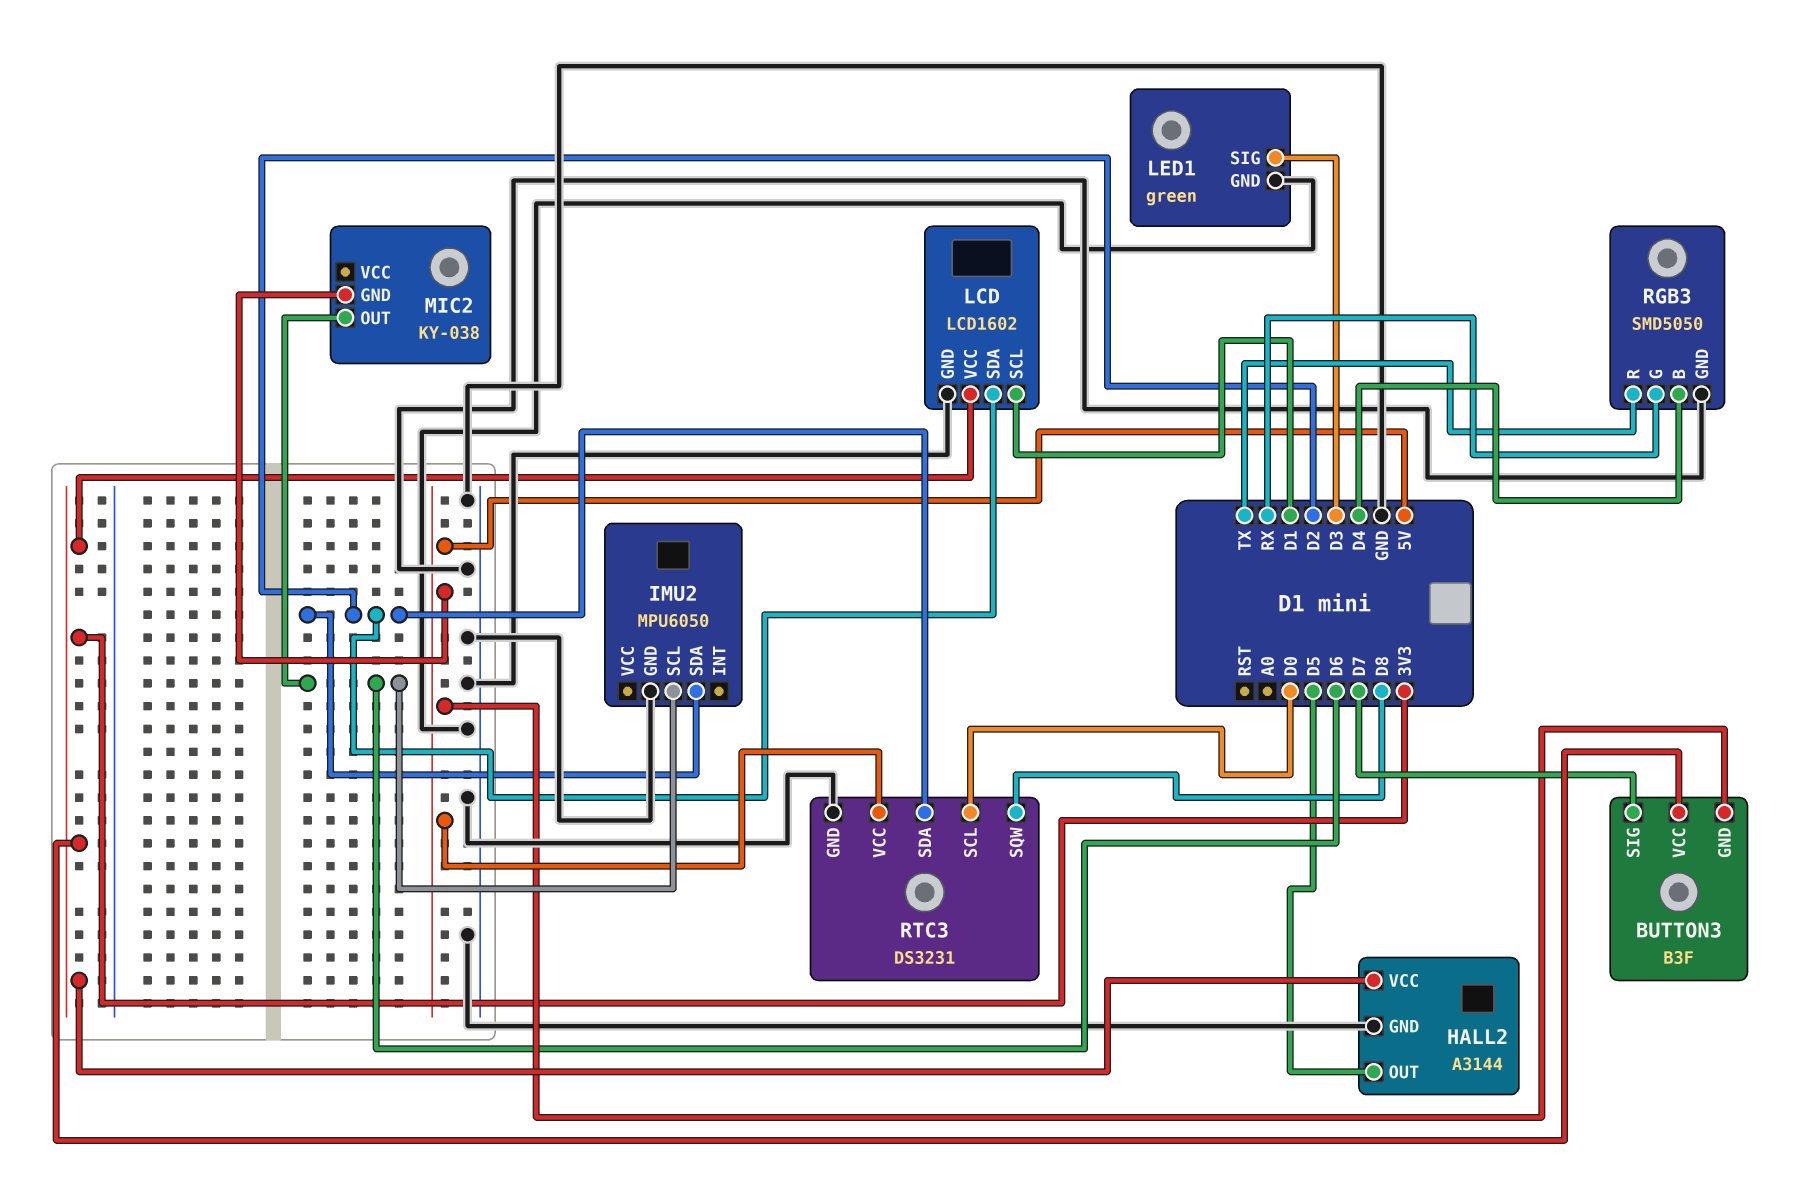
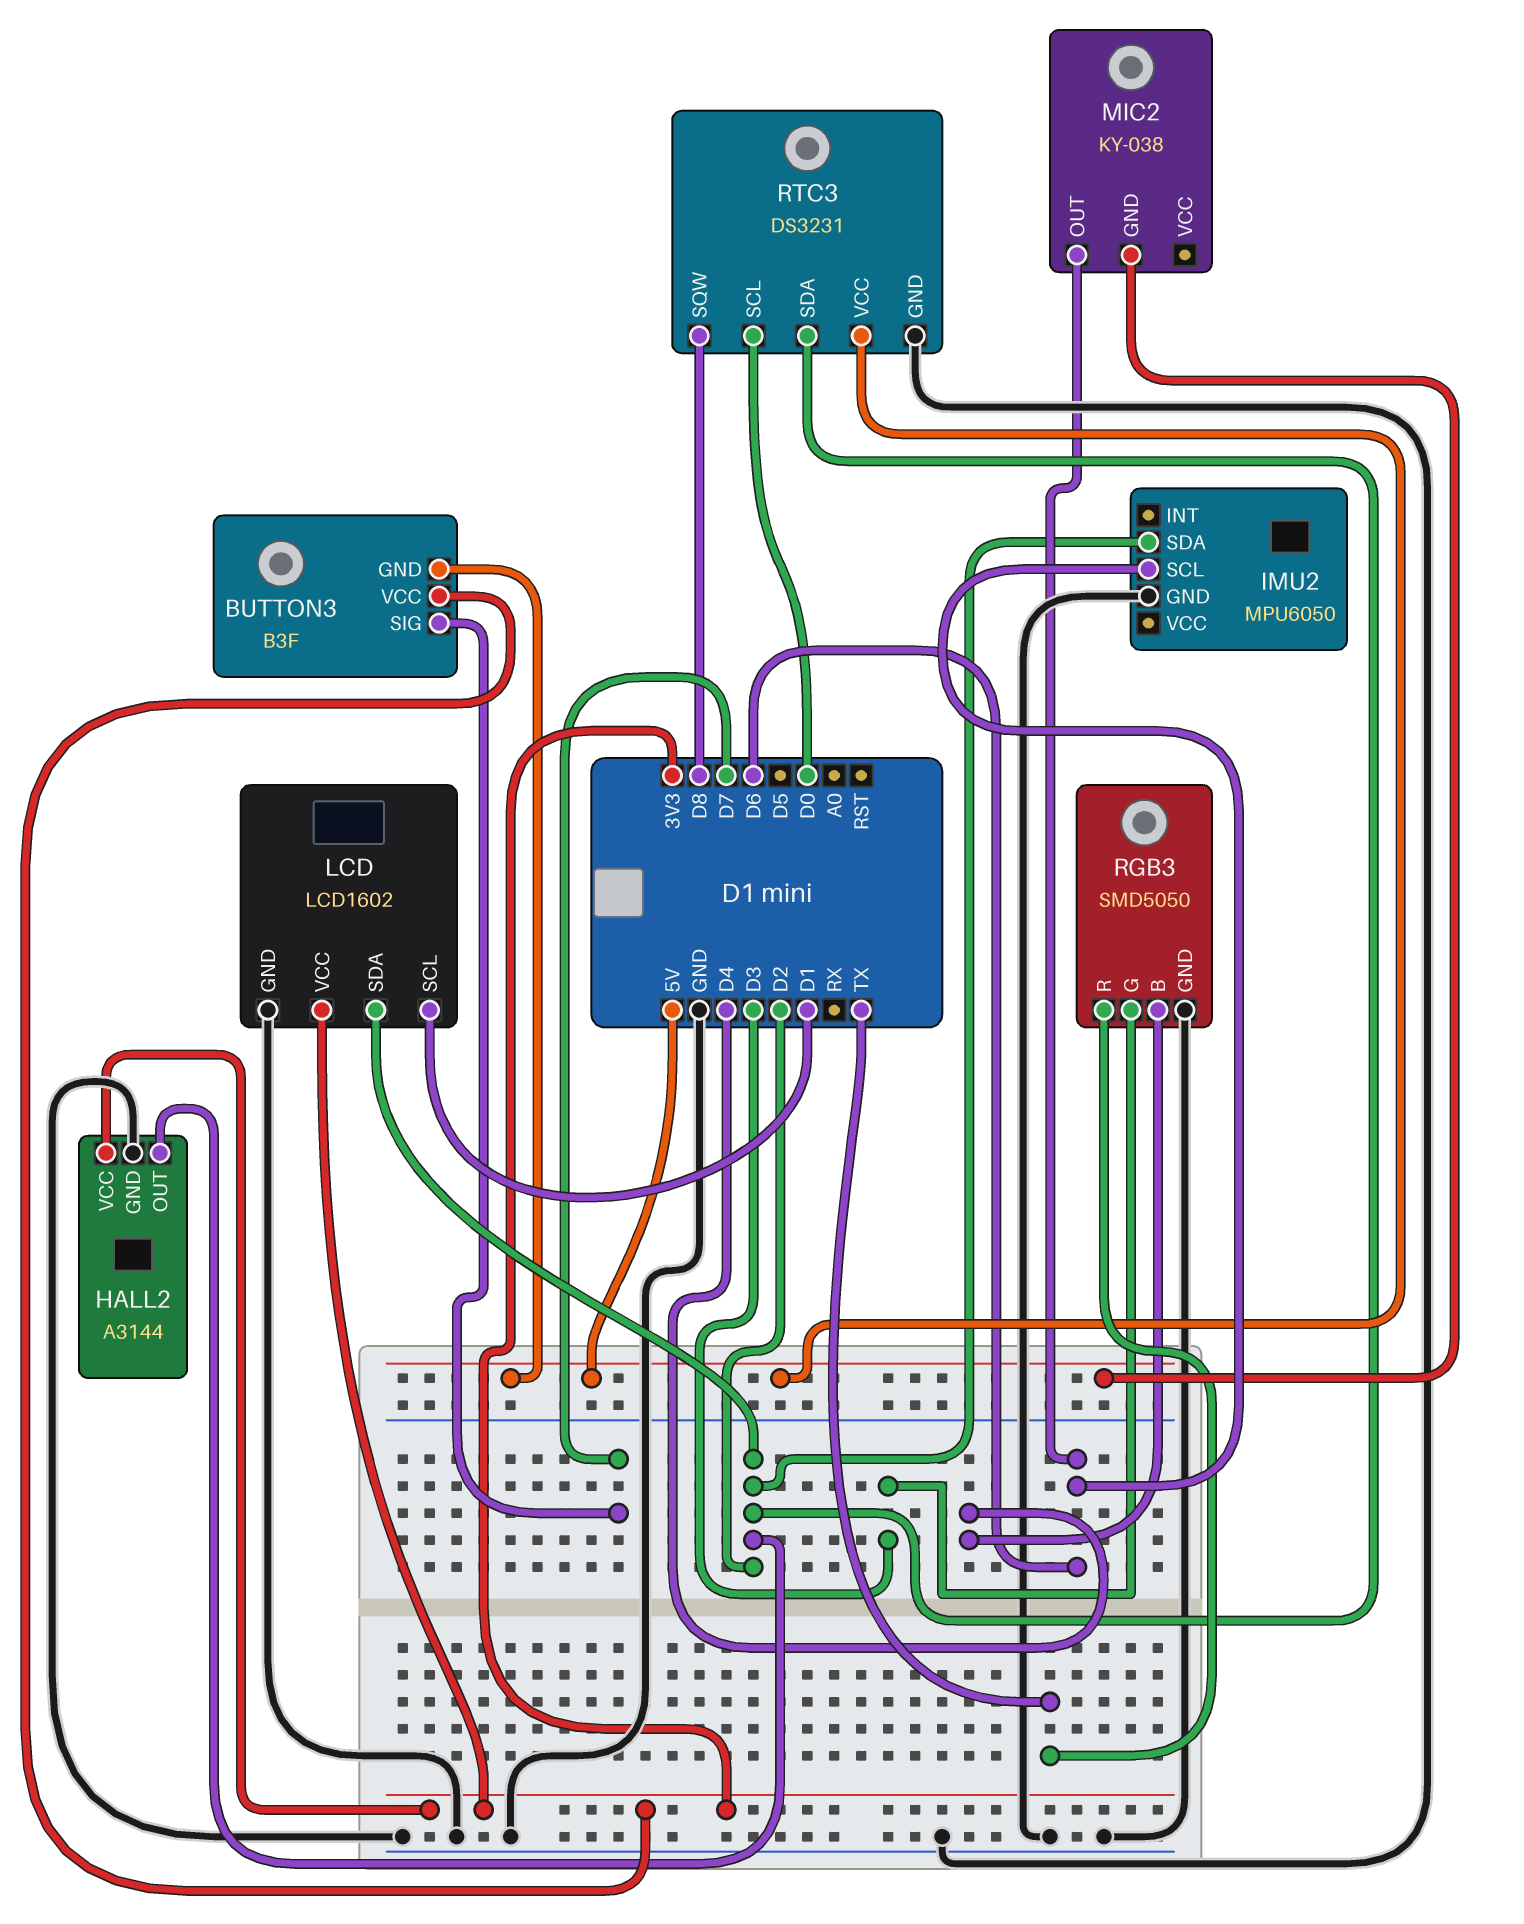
HALL2 pin OUT: D5 -> D2
LED1: green -> none
LED1 pin GND: GND -> none
LED1 pin SIG: D3 -> none
RGB3 pin G: RX -> D3

